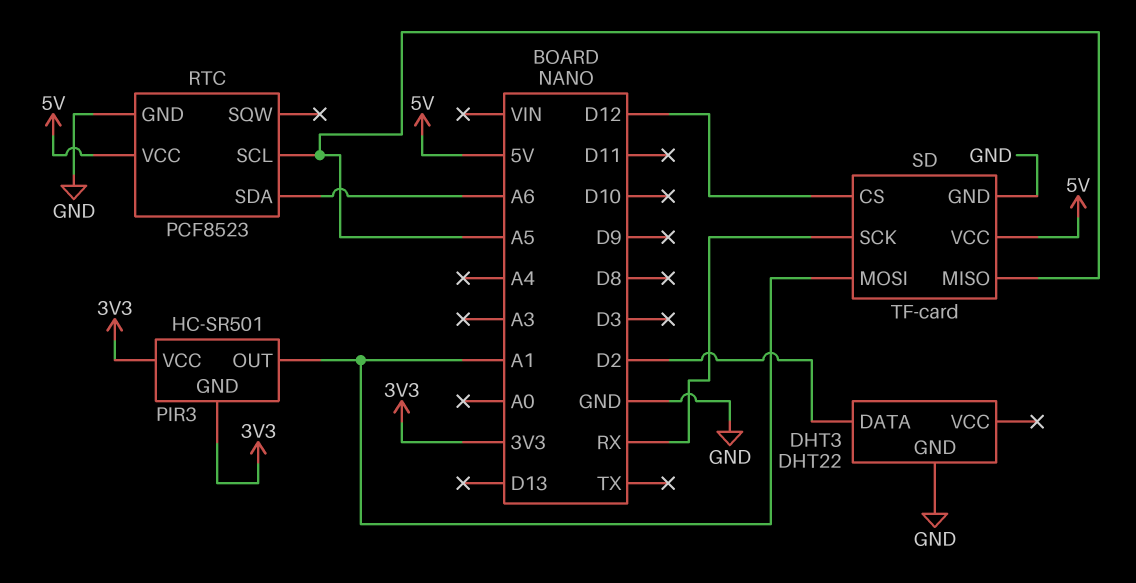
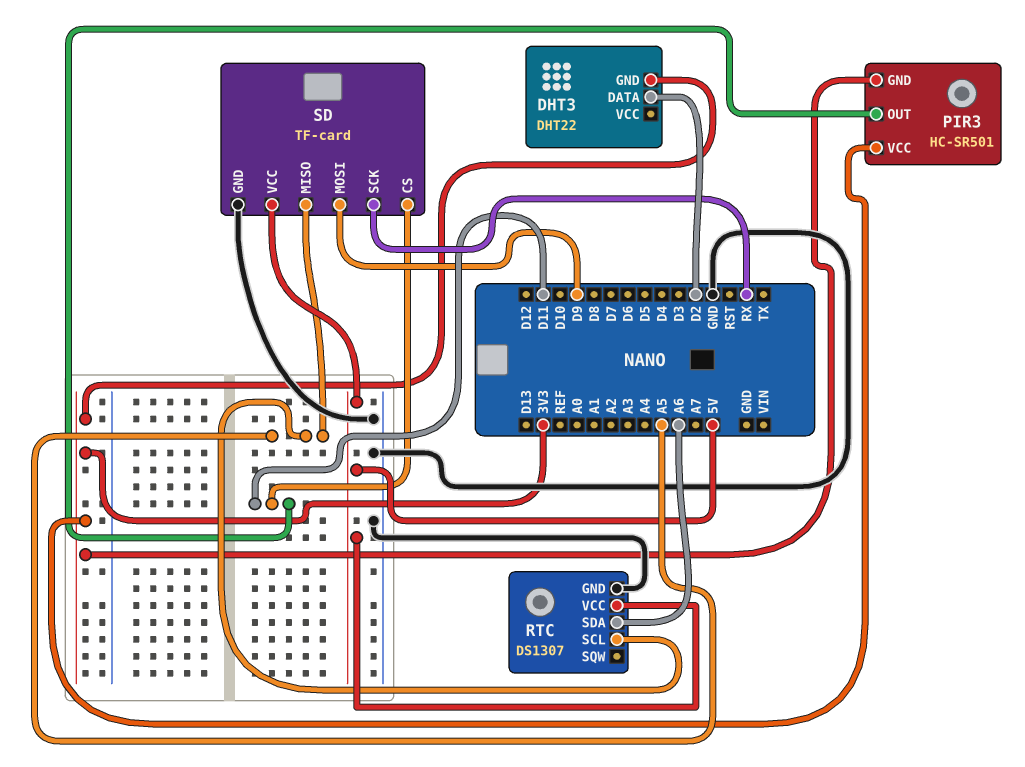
DHT3 pin GND: GND -> 3V3
PIR3 pin OUT: A1 -> D11
RTC: PCF8523 -> DS1307
SD pin CS: D12 -> D11
SD pin MOSI: A1 -> D9

